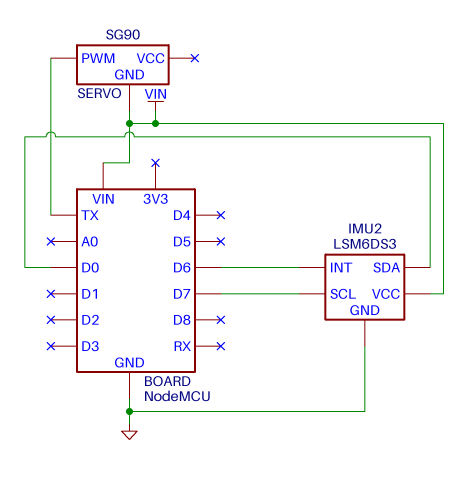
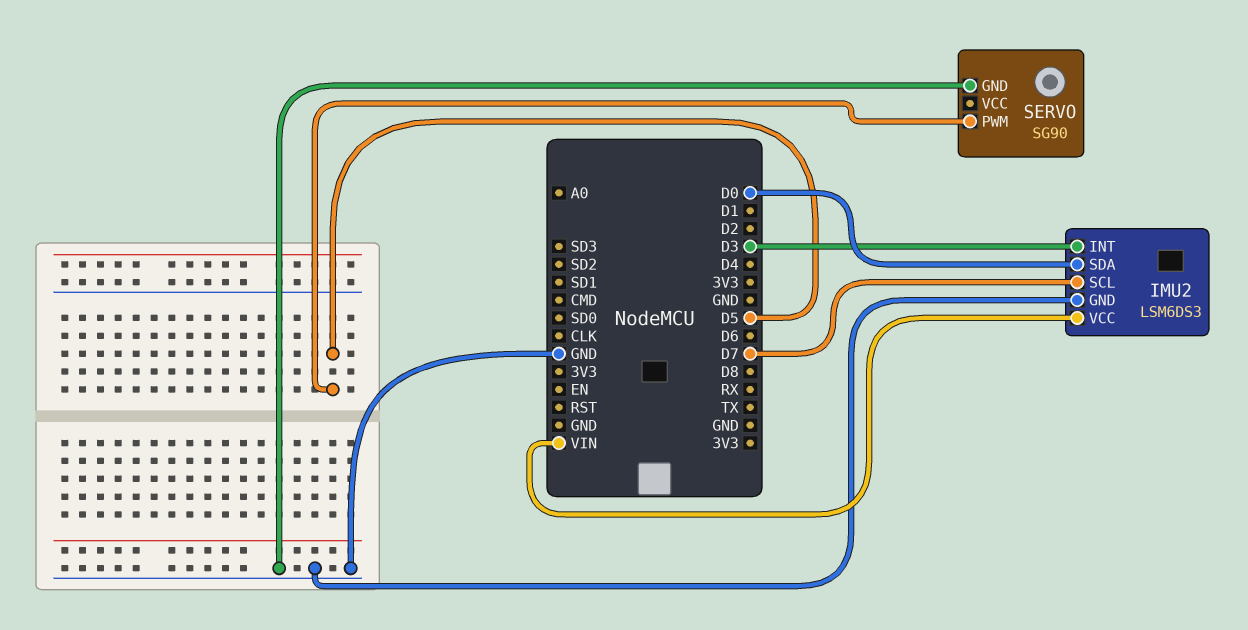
IMU2 pin INT: D6 -> D3
SERVO pin GND: VIN -> GND
SERVO pin PWM: TX -> D5

